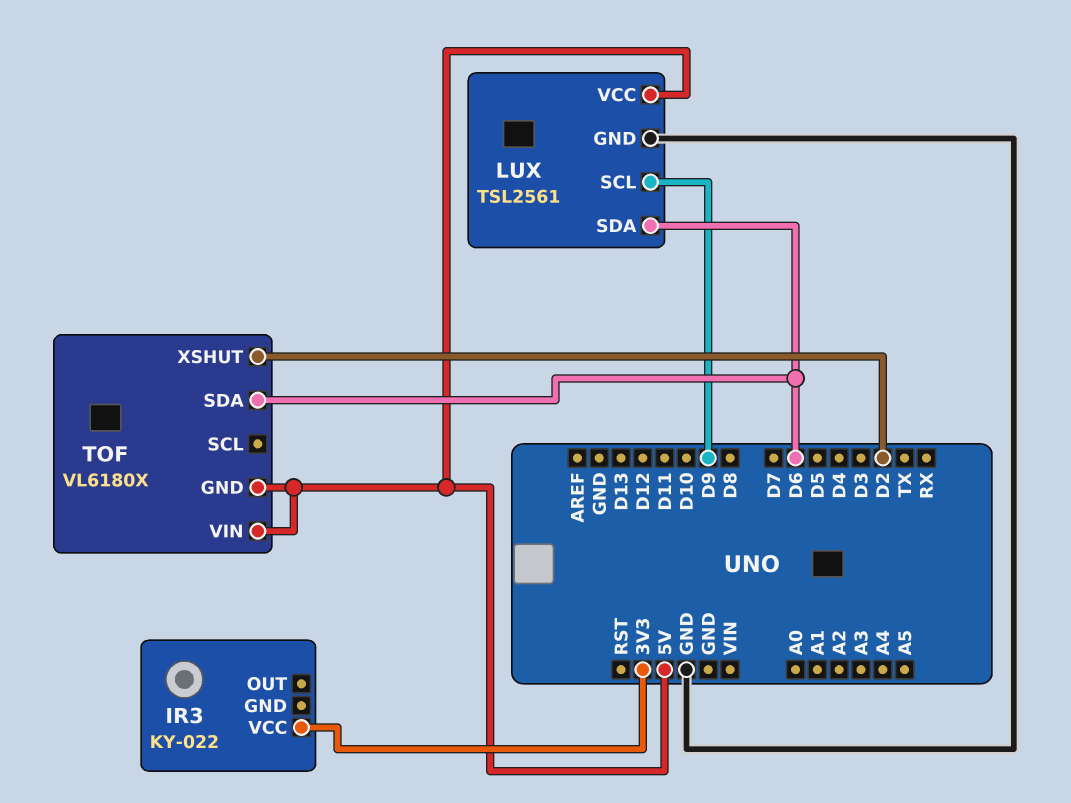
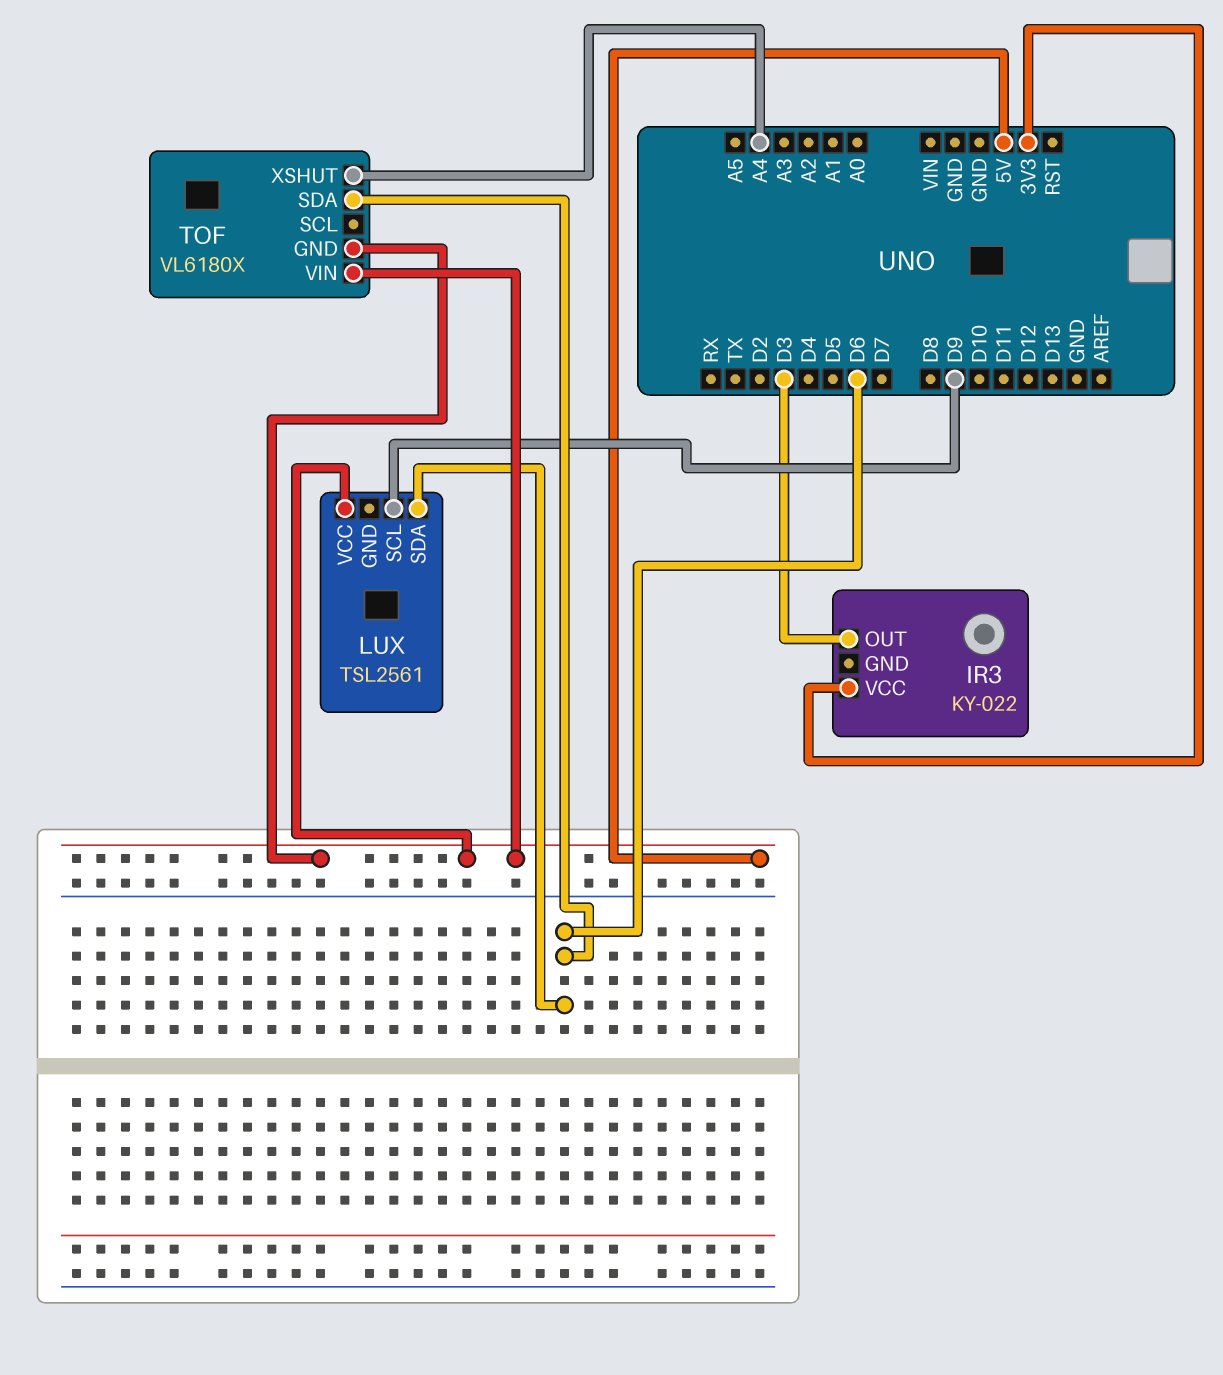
IR3 pin OUT: none -> D3
LUX pin GND: GND -> none
TOF pin XSHUT: D2 -> A4

